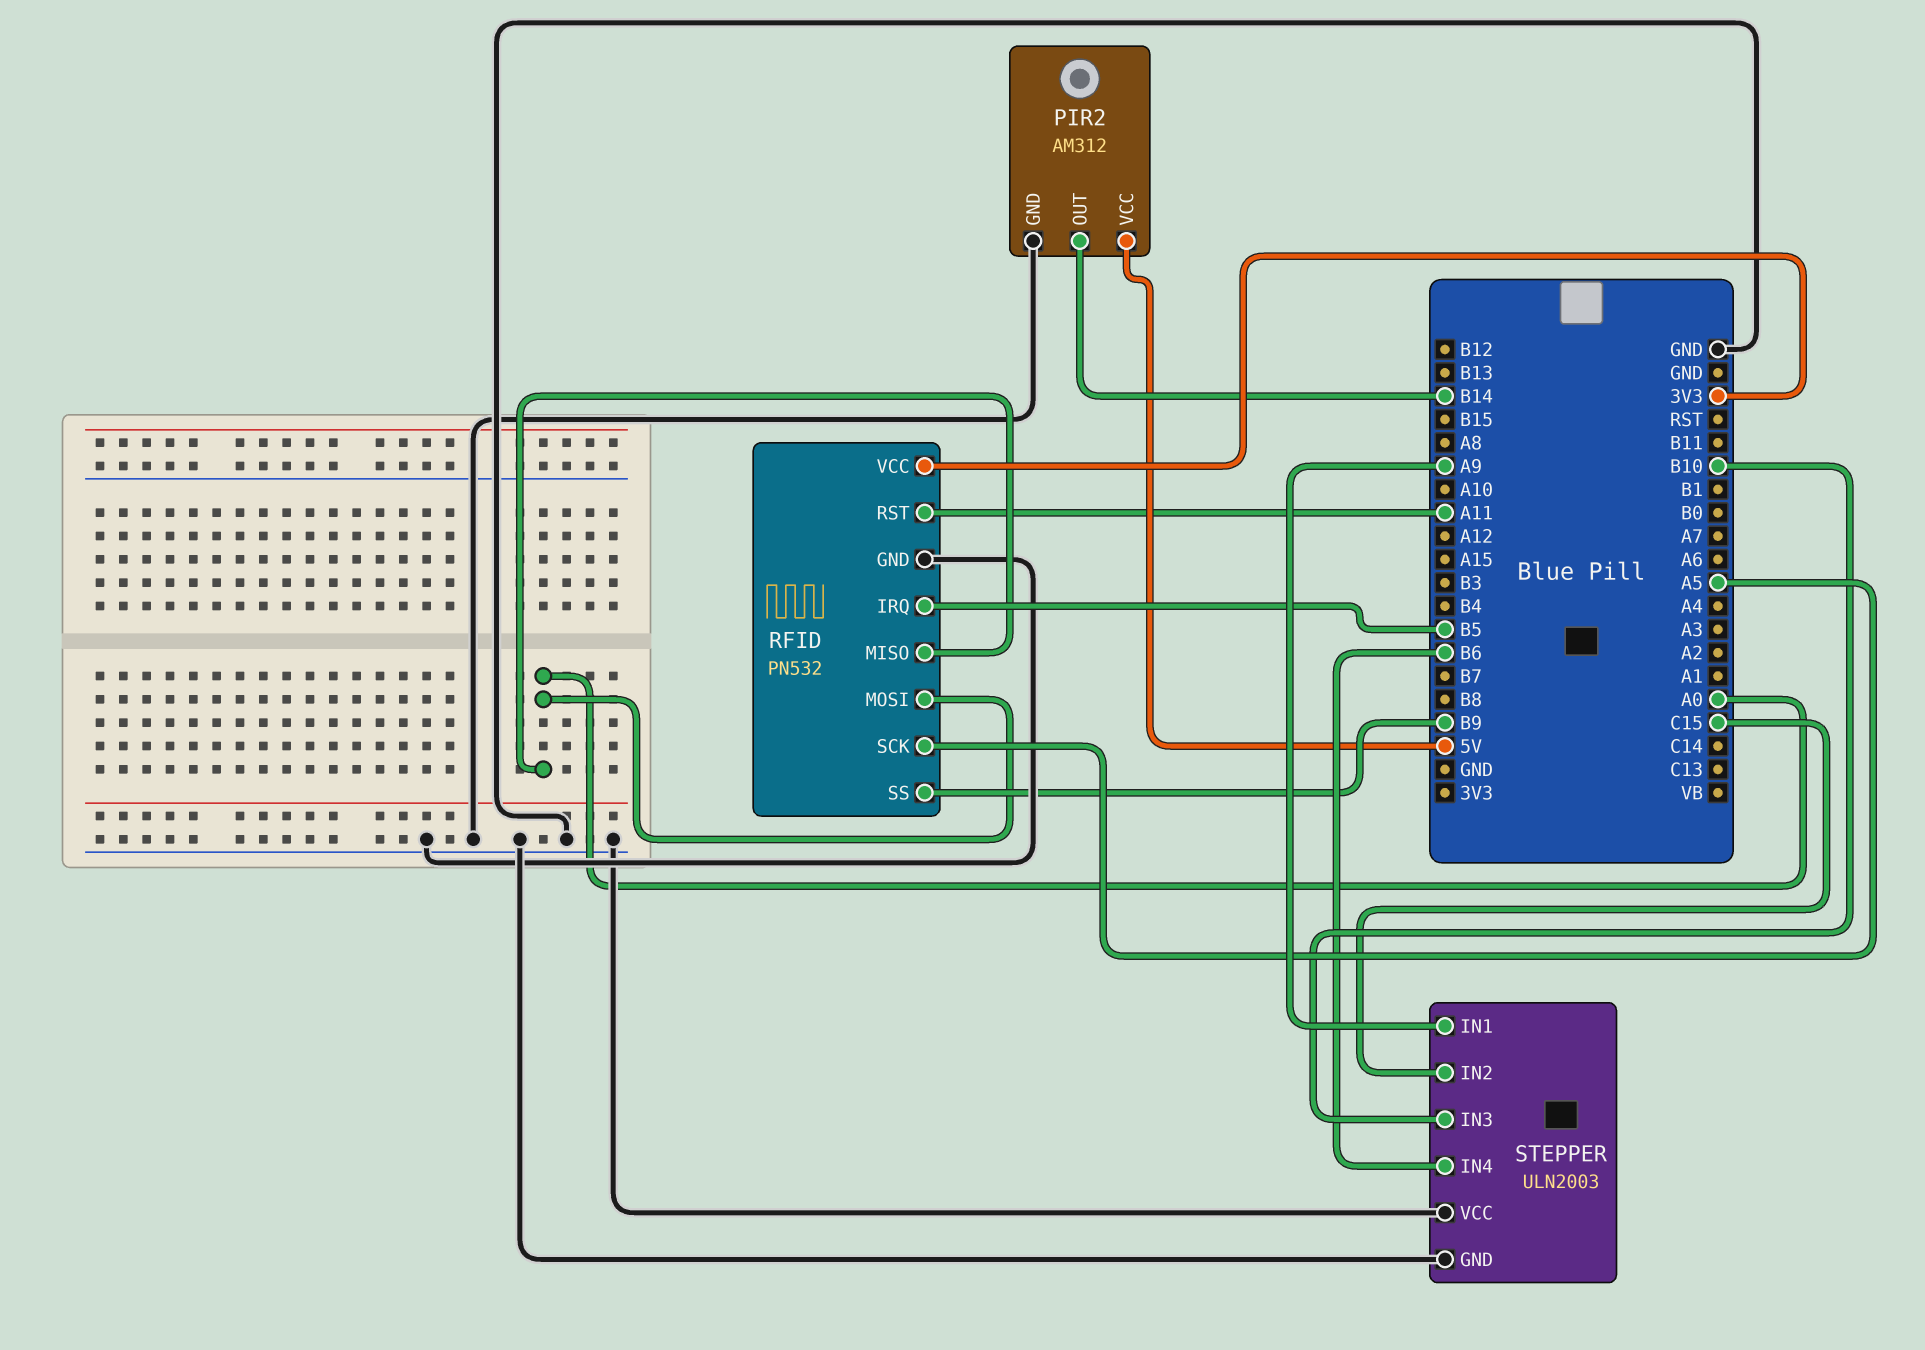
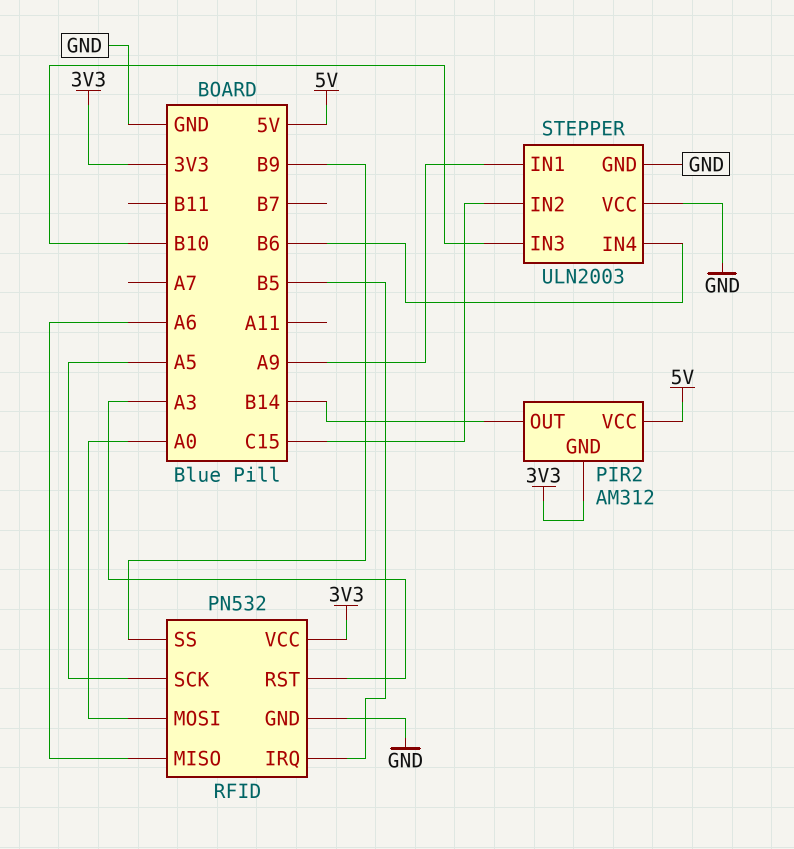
PIR2 pin GND: GND -> 3V3
RFID pin MISO: A0 -> A6
RFID pin RST: A11 -> A3

